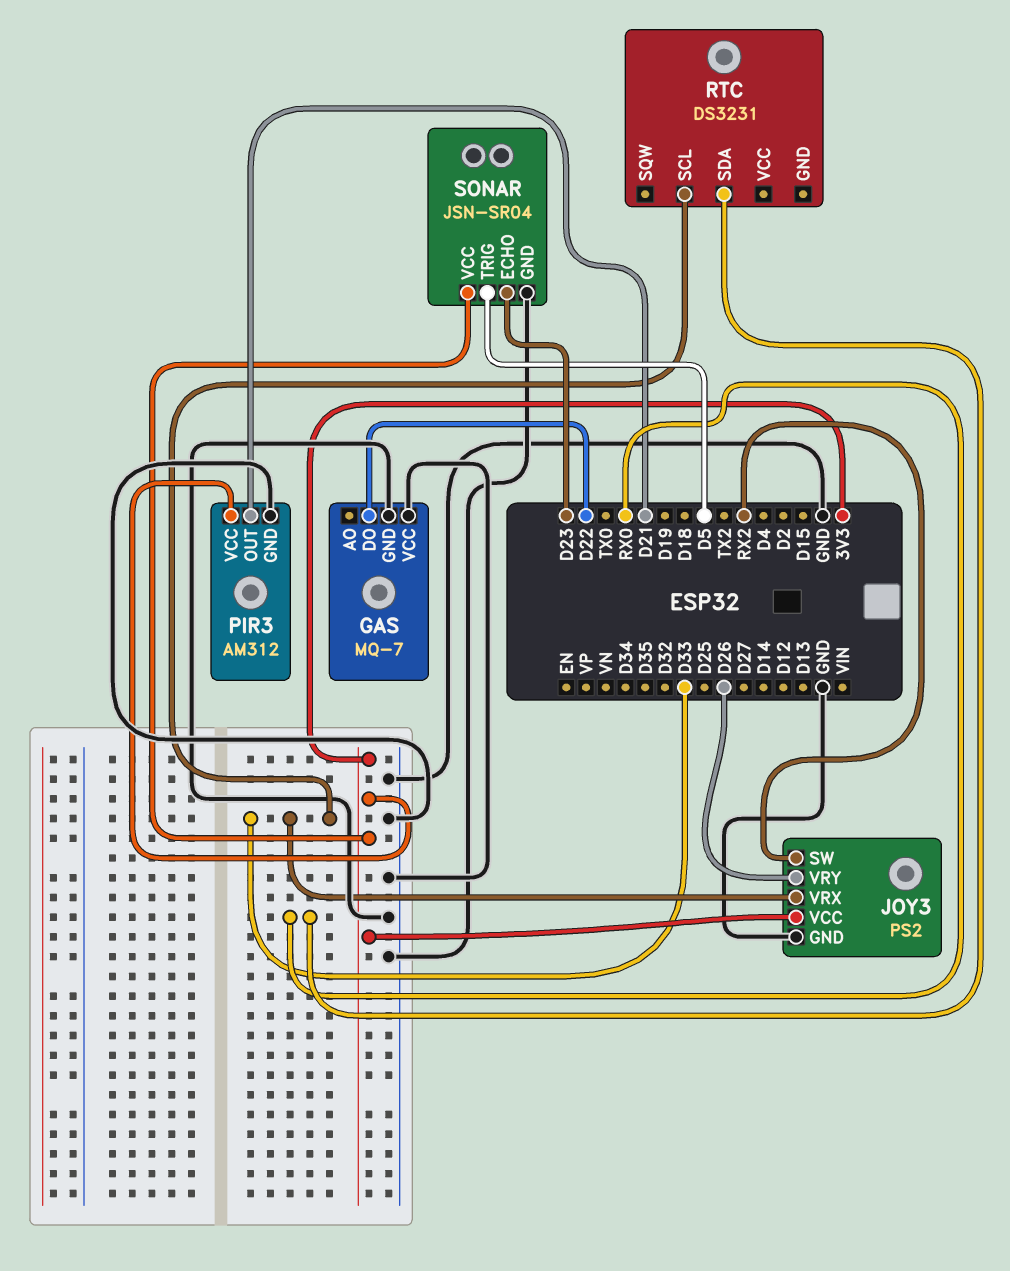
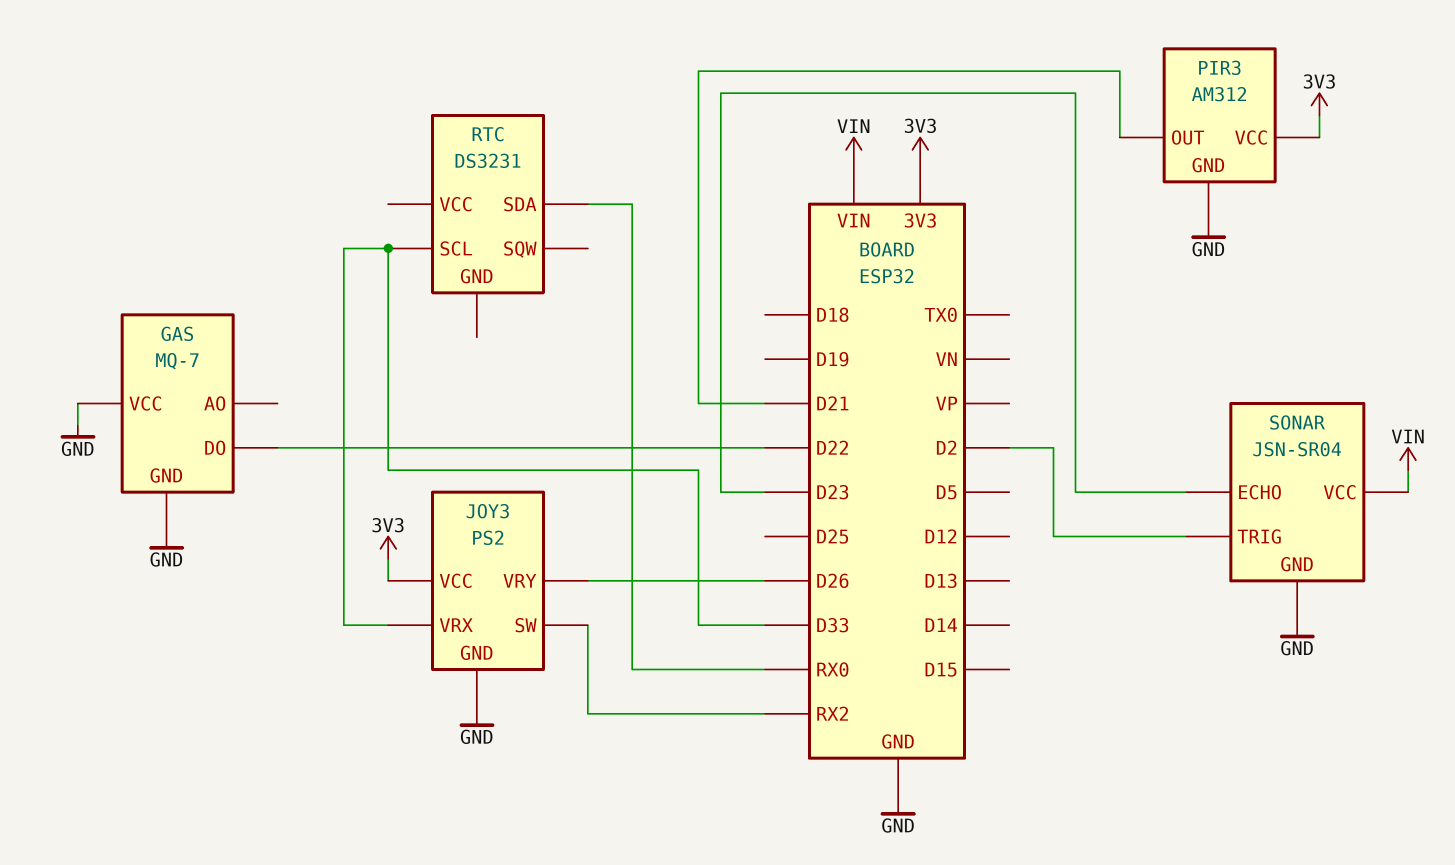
SONAR pin TRIG: D5 -> D2
SONAR pin VCC: 3V3 -> VIN

